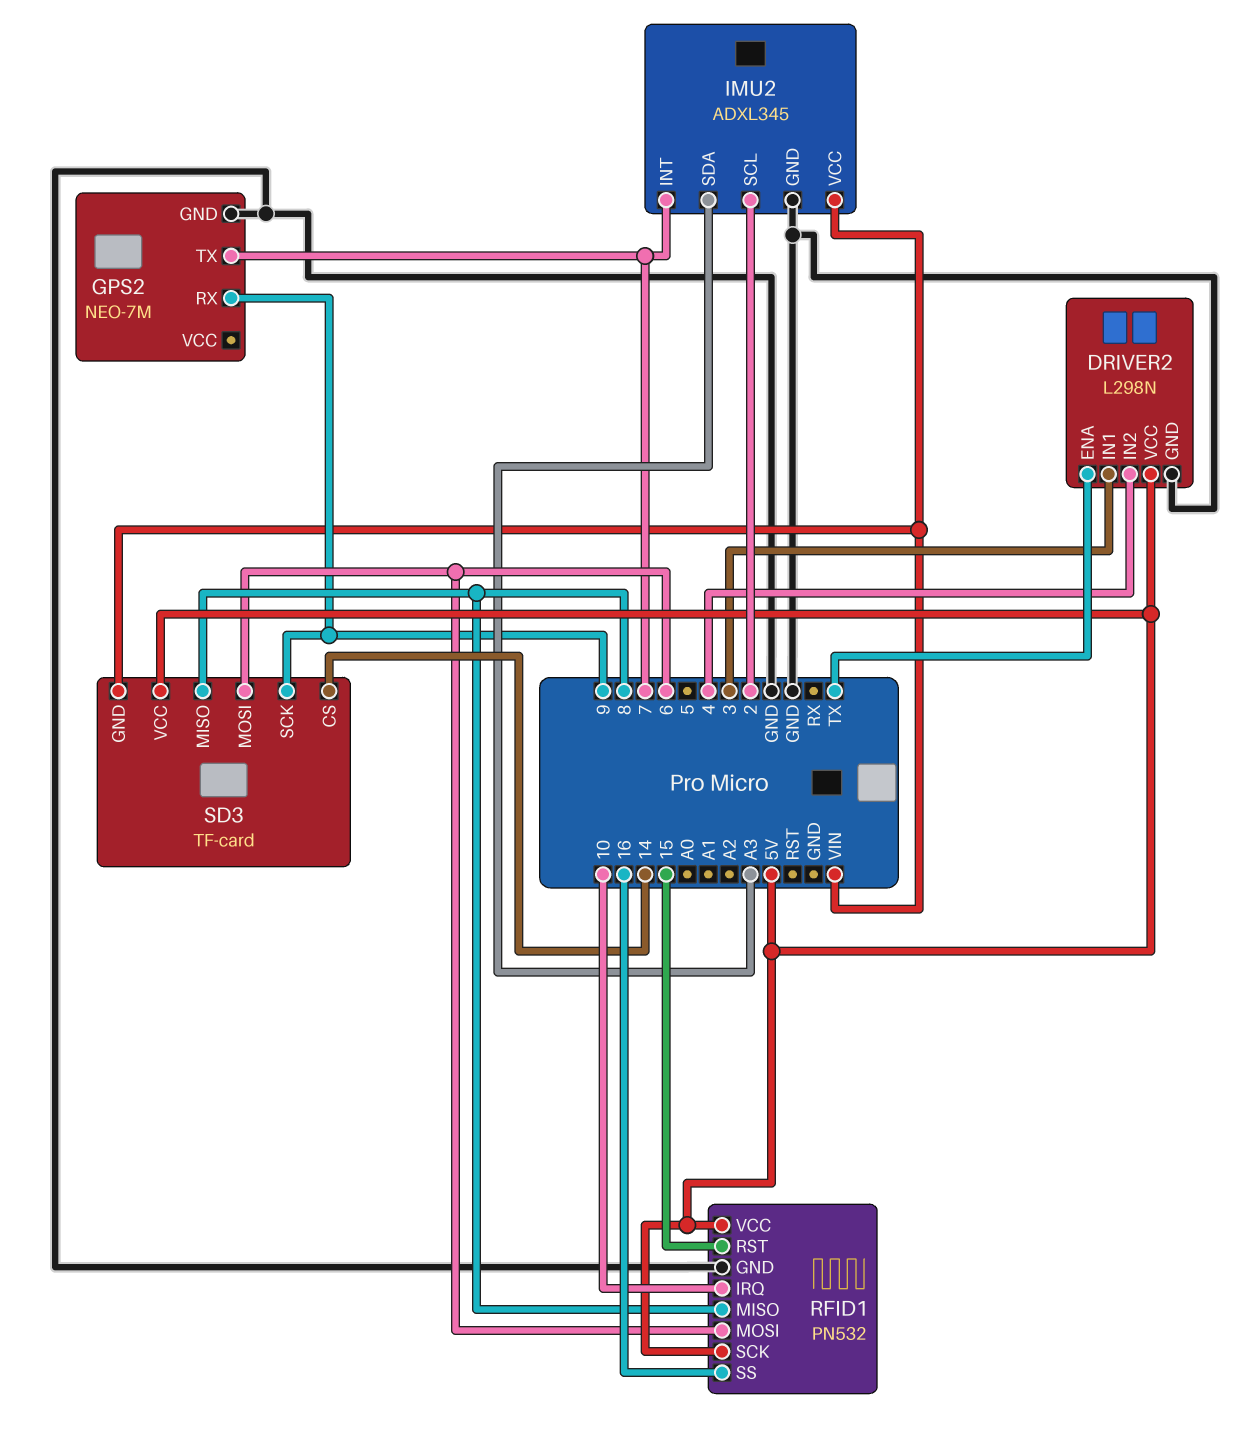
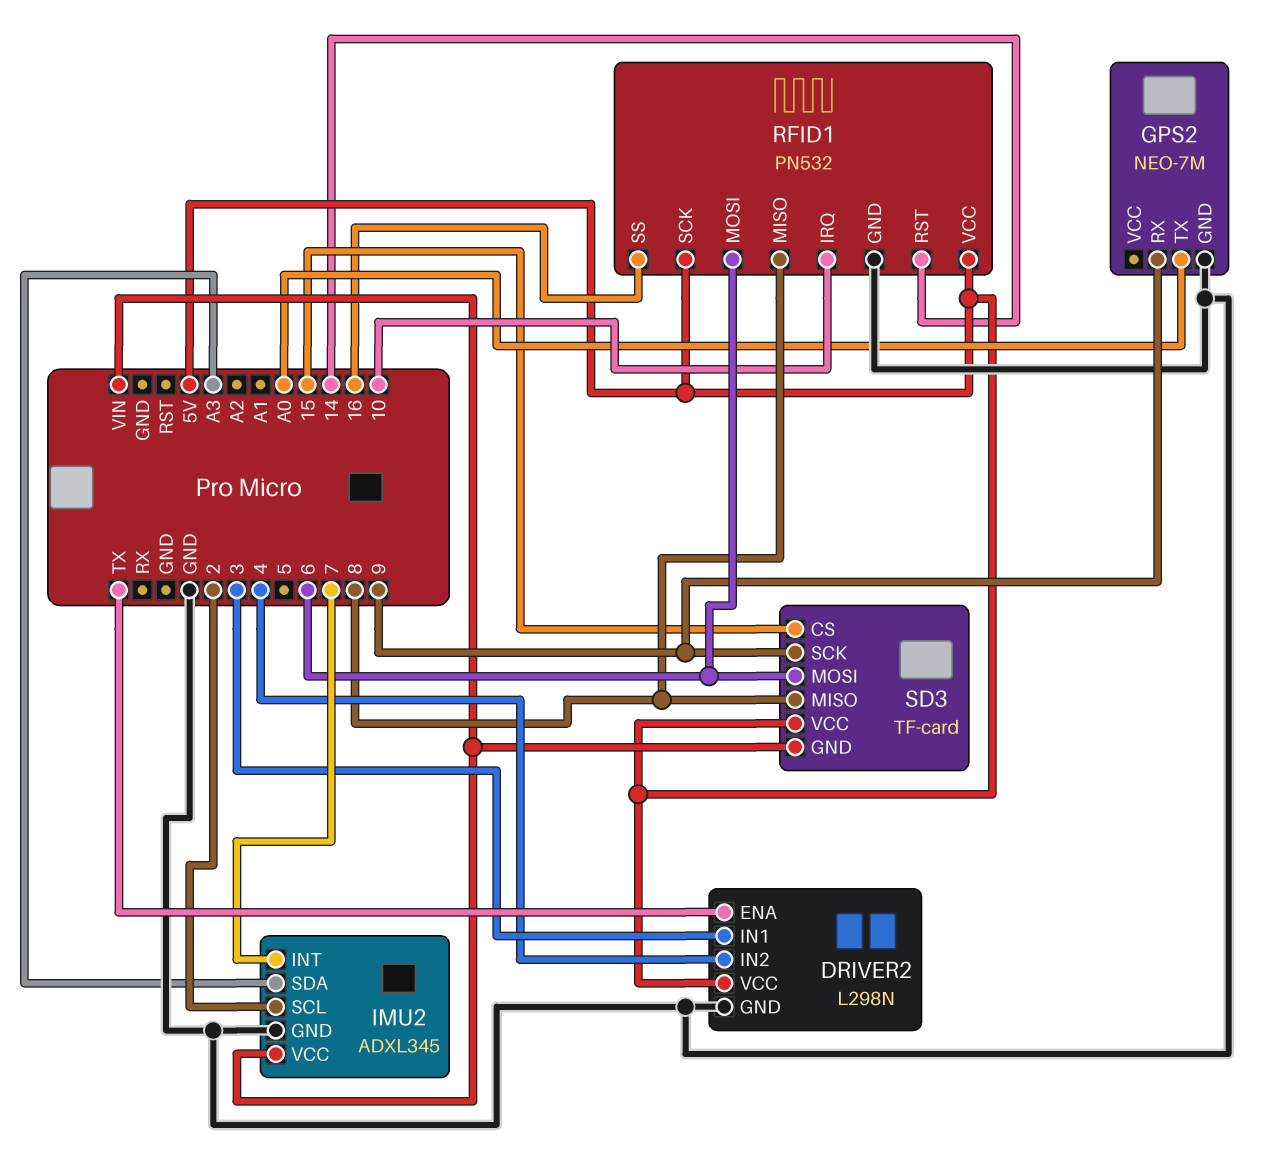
GPS2 pin TX: 7 -> A0
RFID1 pin RST: 15 -> 14
SD3 pin CS: 14 -> 15

